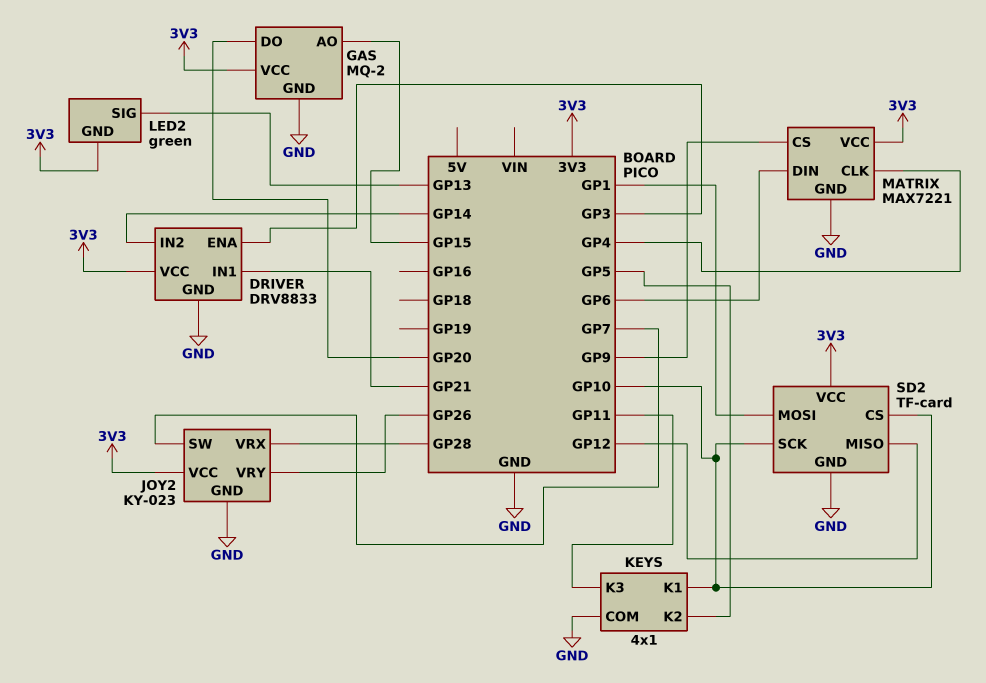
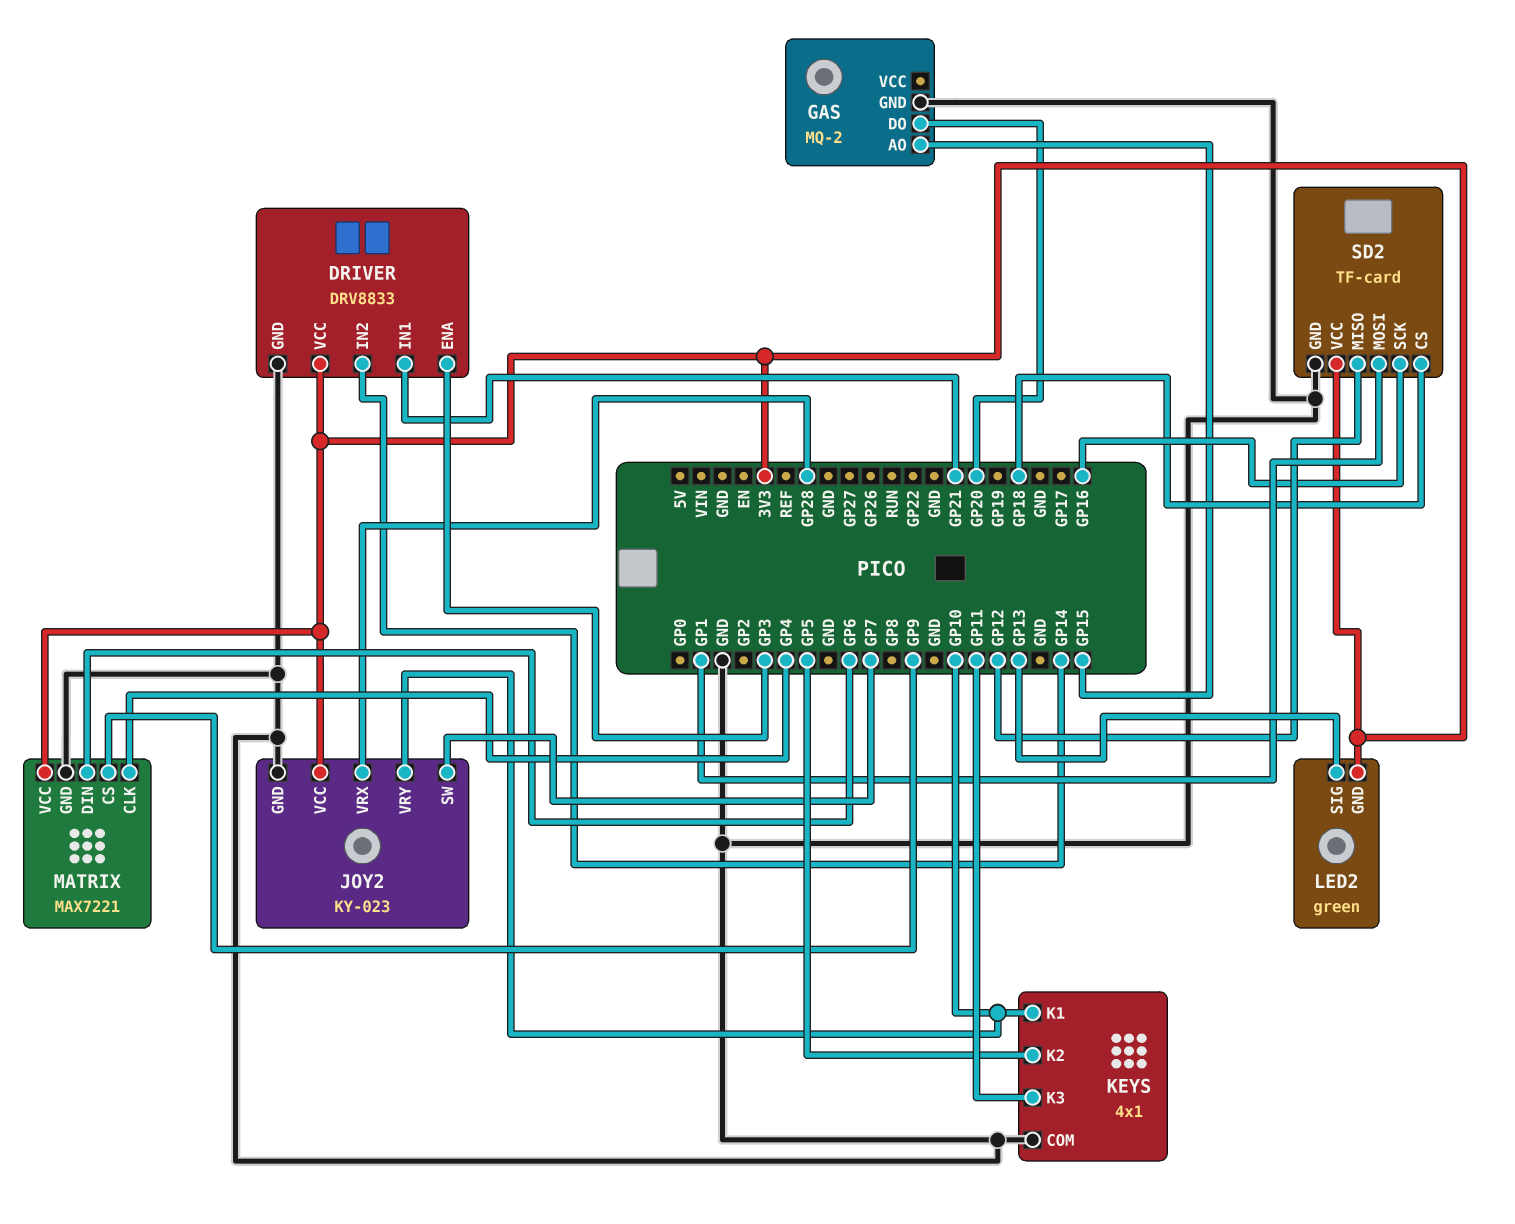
GAS pin VCC: 3V3 -> none
JOY2 pin VRY: GP26 -> GP10
SD2 pin CS: GP10 -> GP18
SD2 pin SCK: GP10 -> GP16

